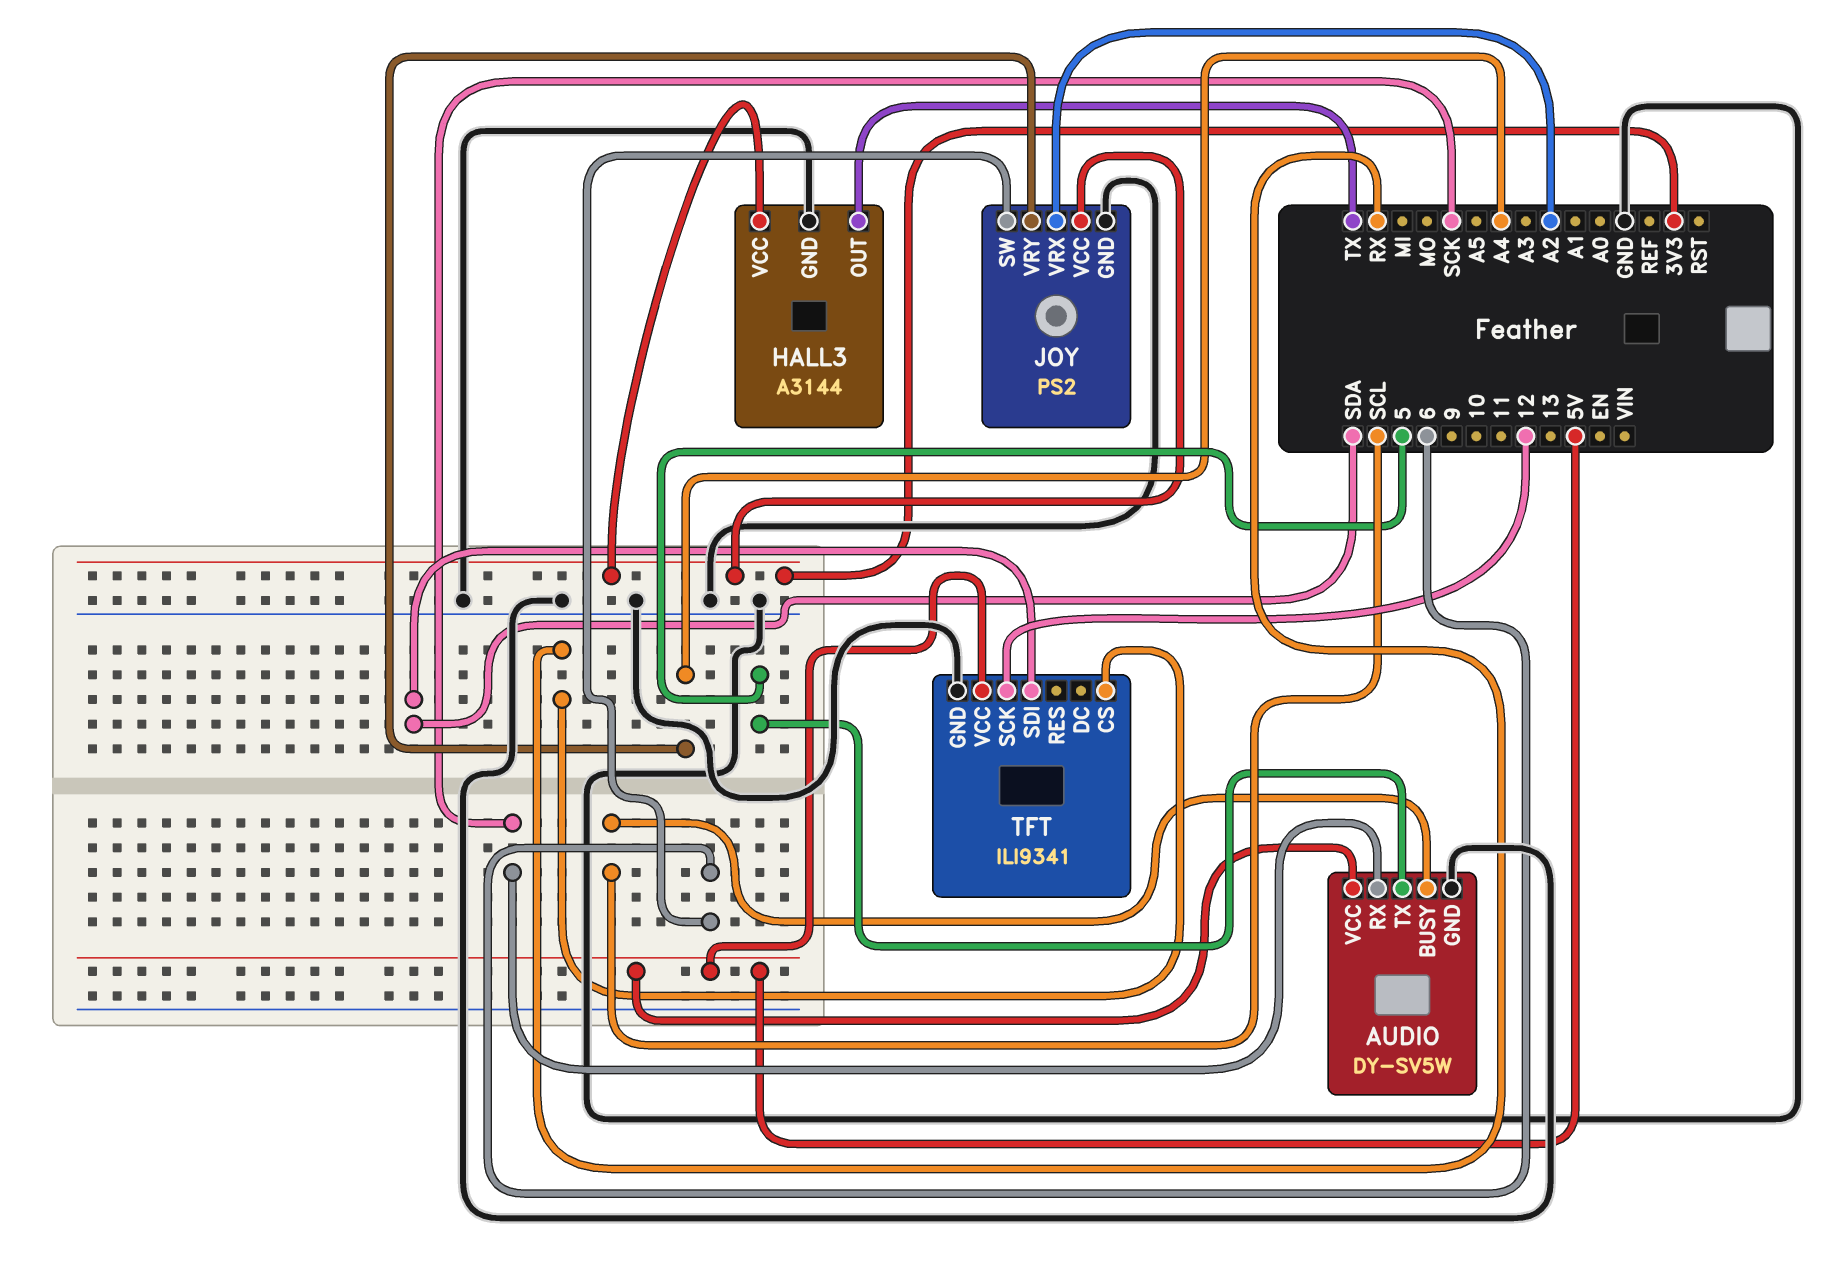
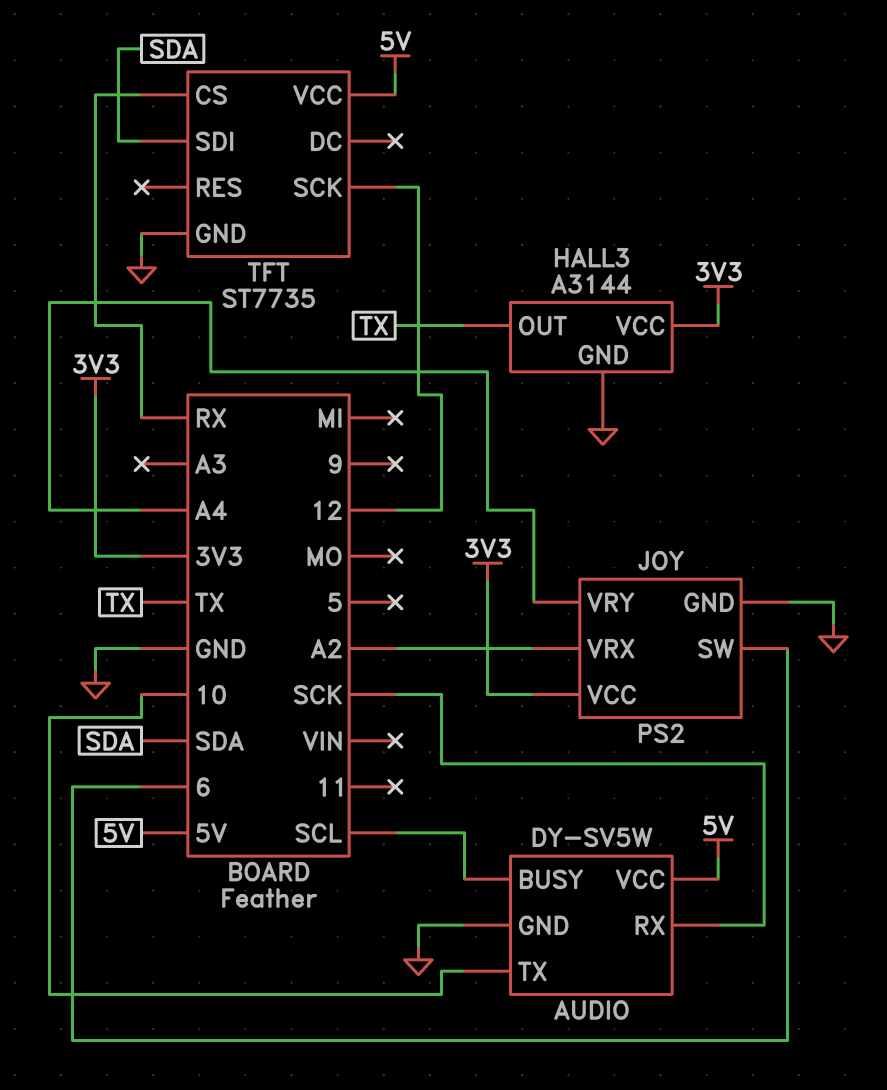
AUDIO pin TX: 5 -> 10
TFT: ILI9341 -> ST7735

